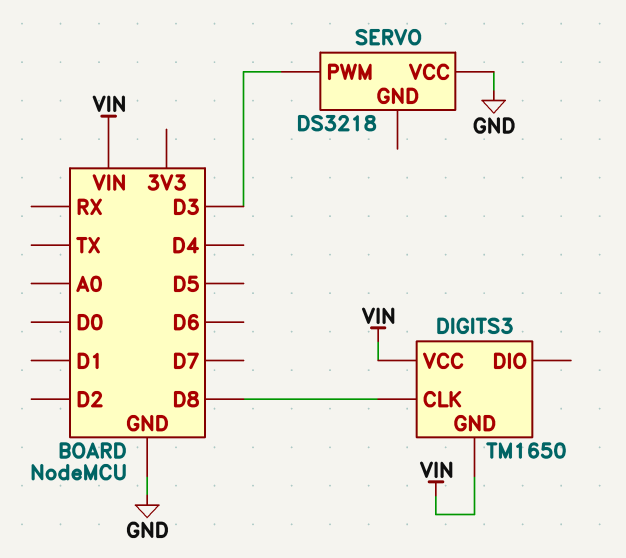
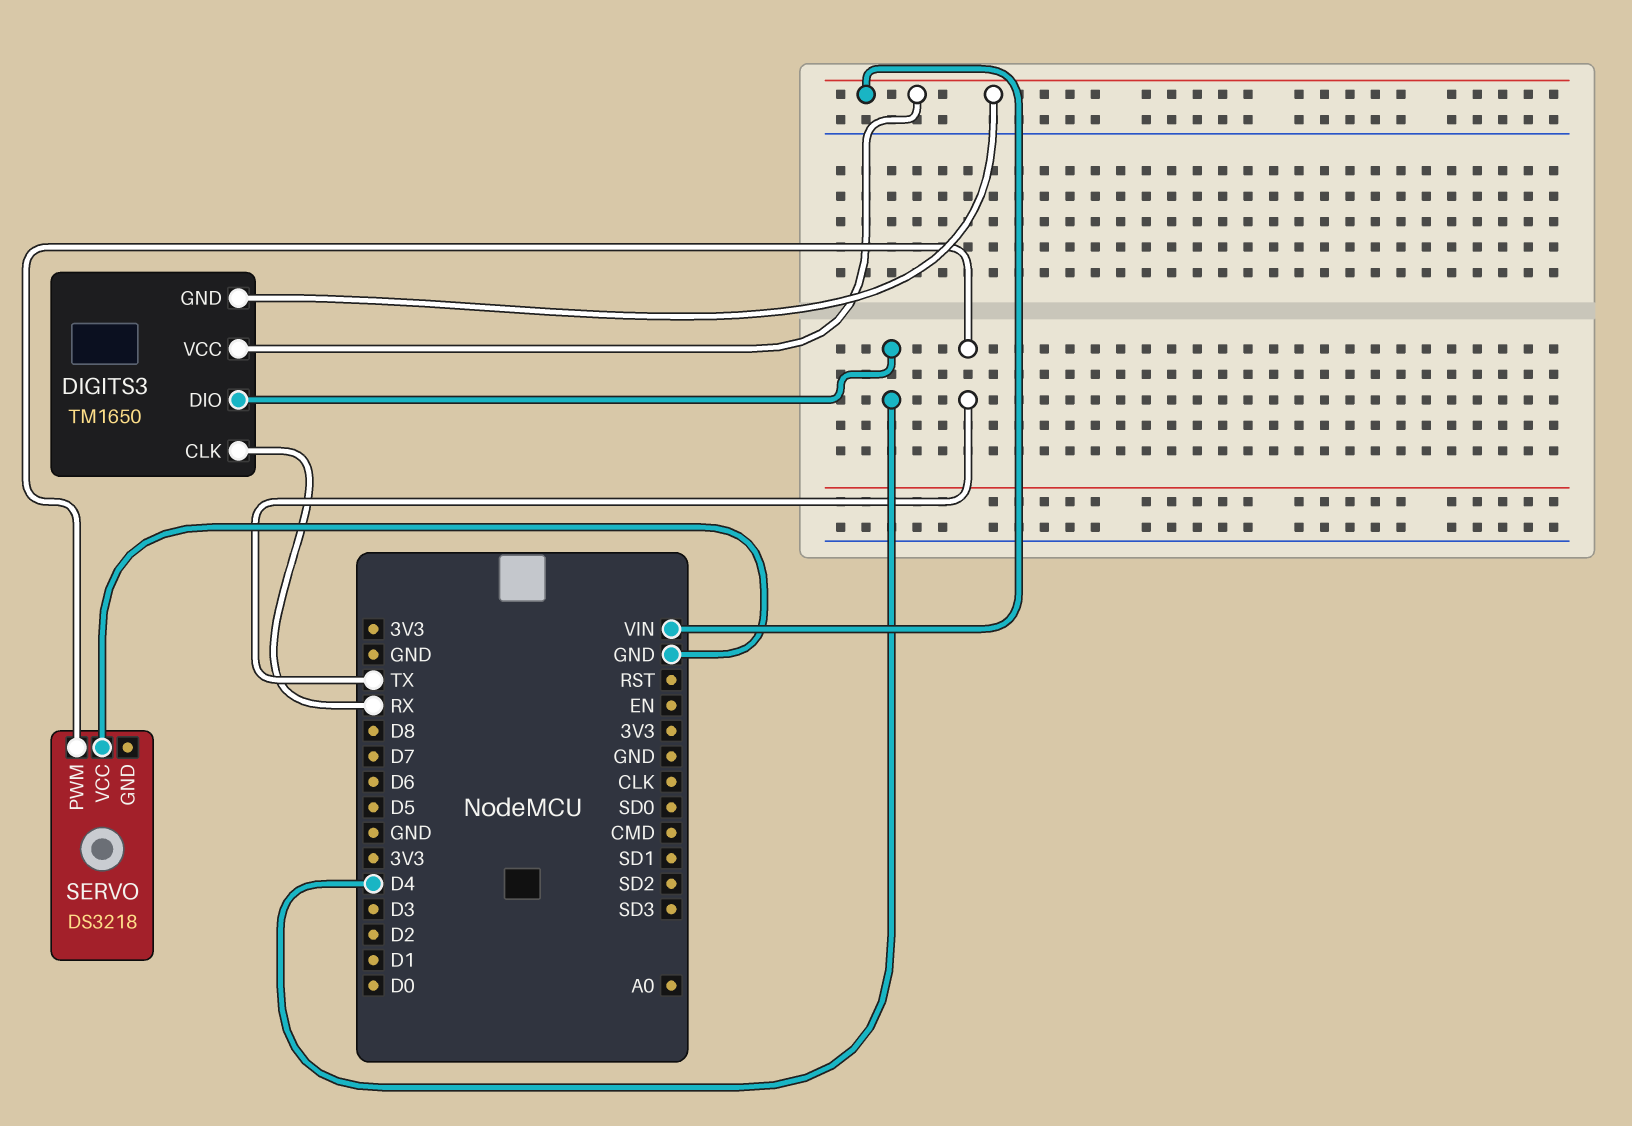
DIGITS3 pin CLK: D8 -> RX
DIGITS3 pin DIO: none -> D4
SERVO pin PWM: D3 -> TX

